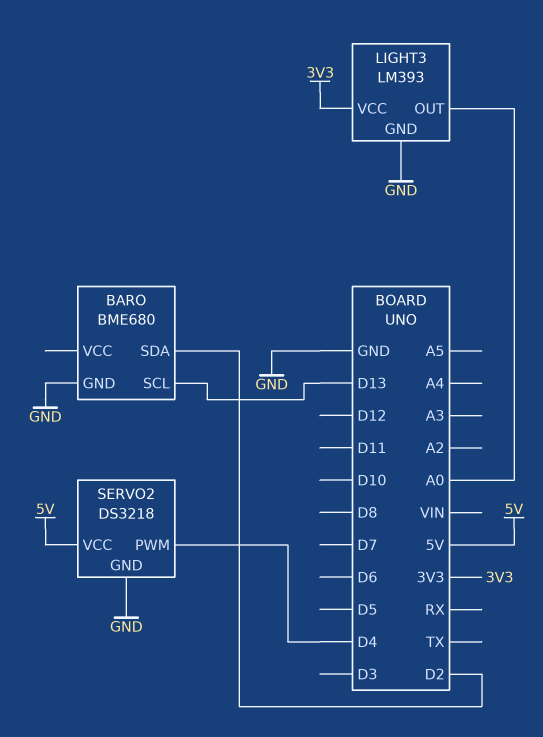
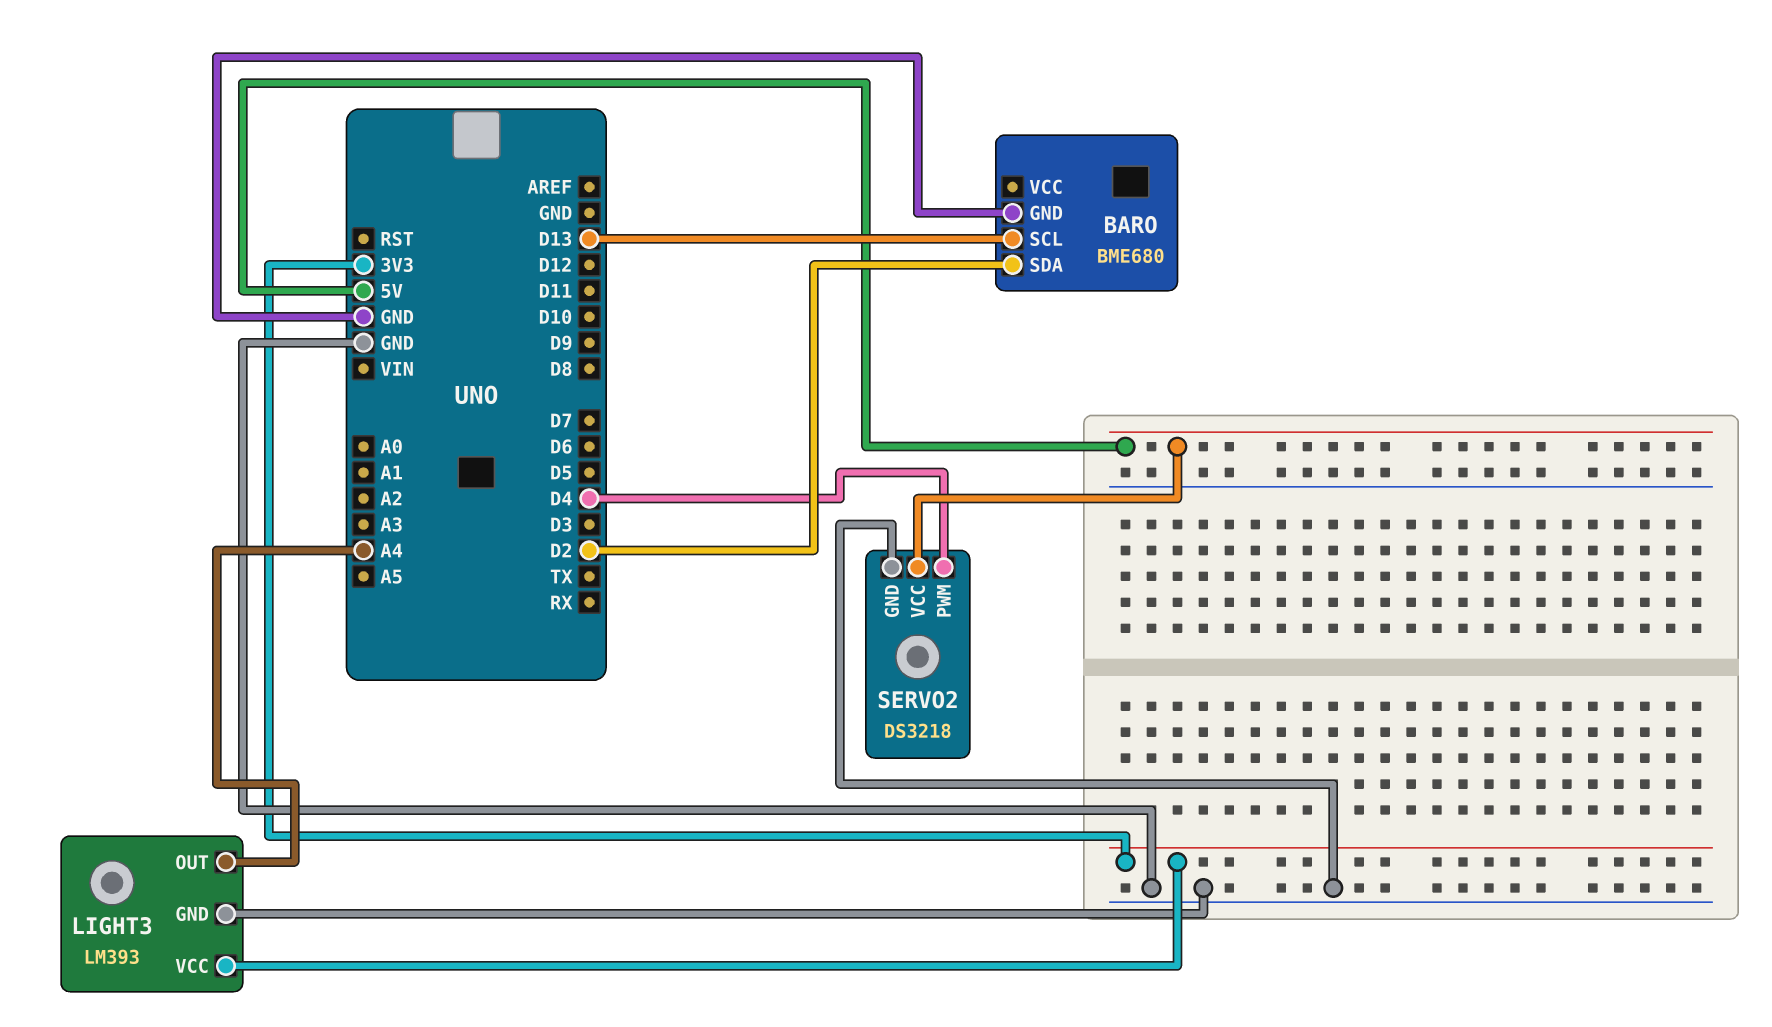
LIGHT3 pin OUT: A0 -> A4

